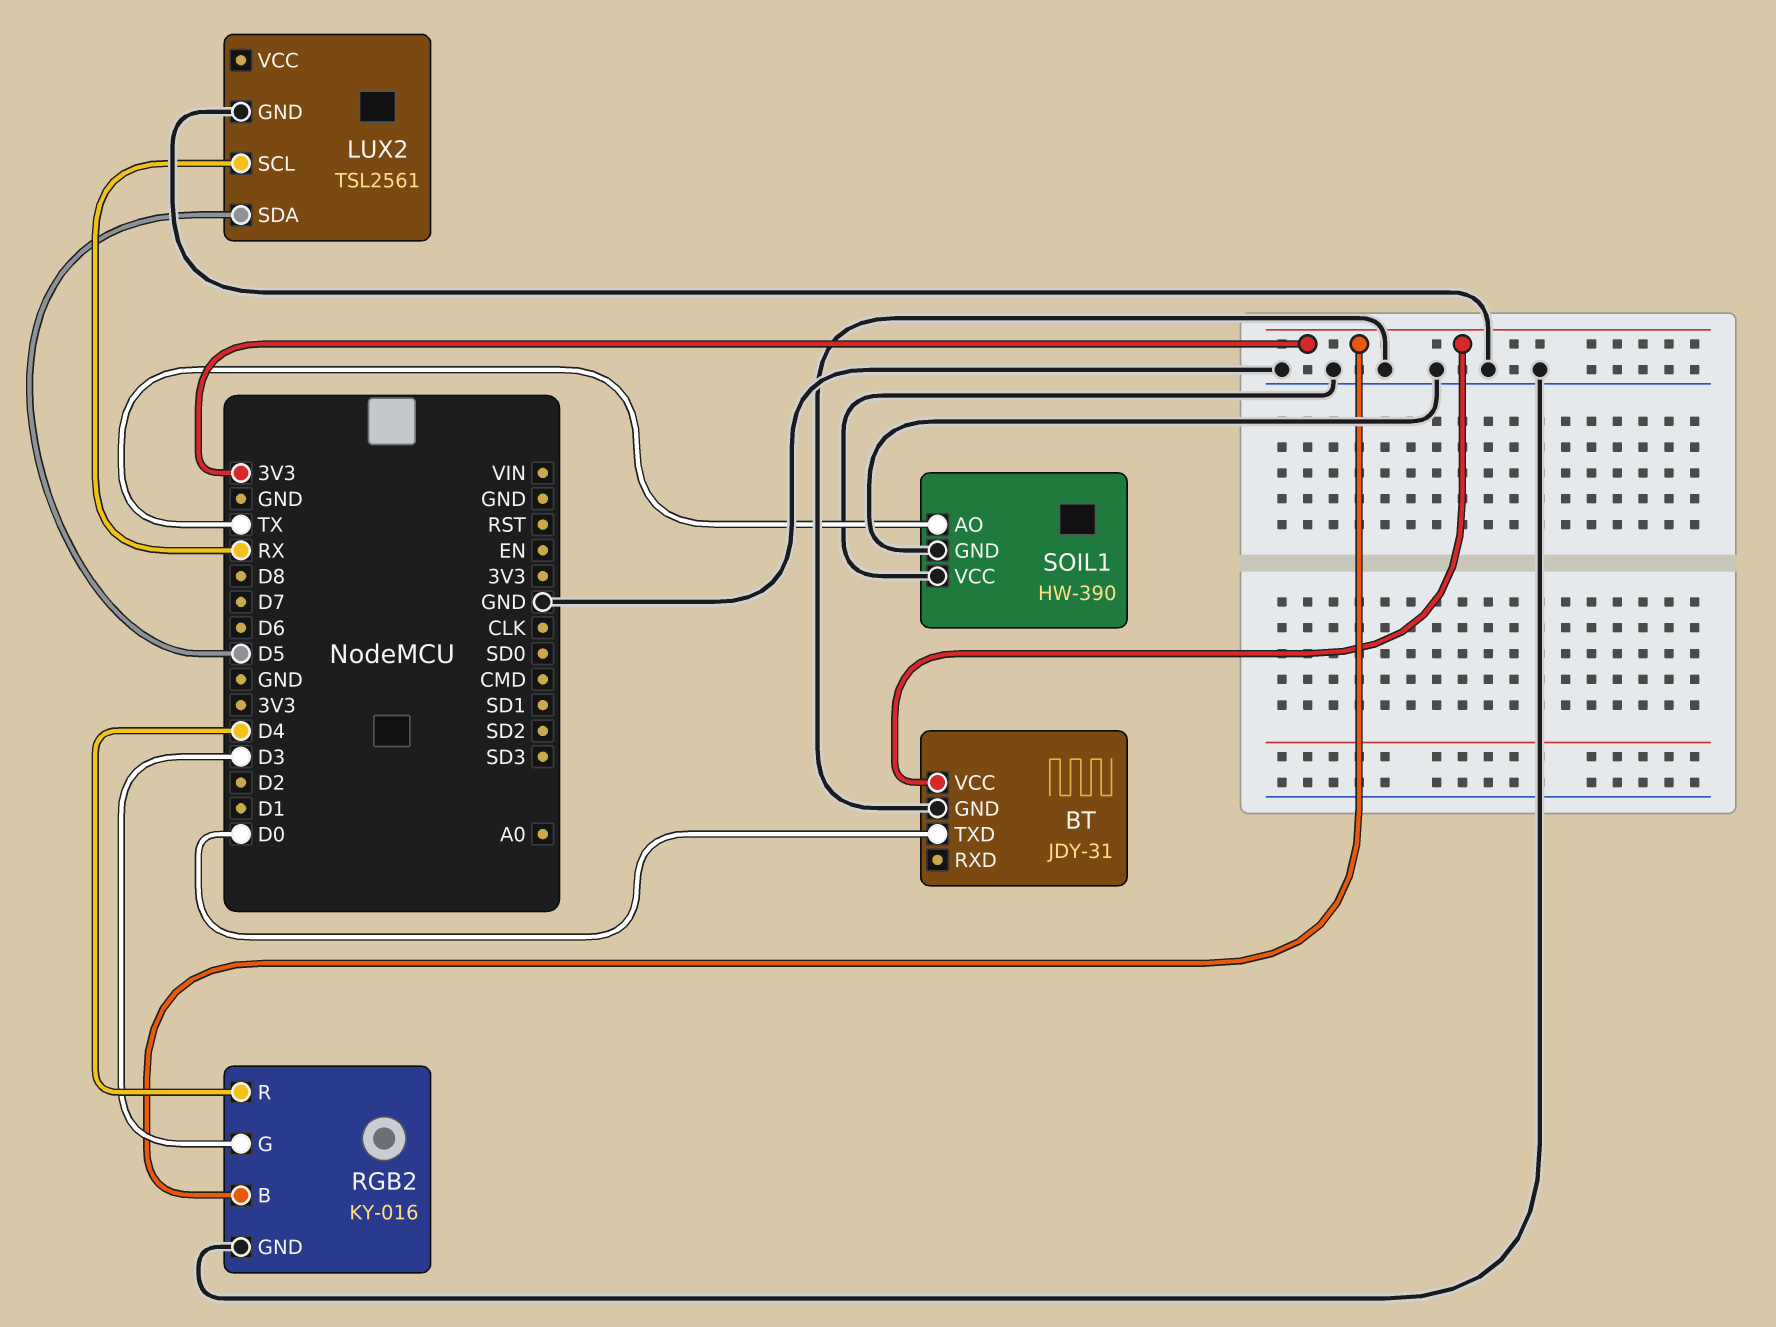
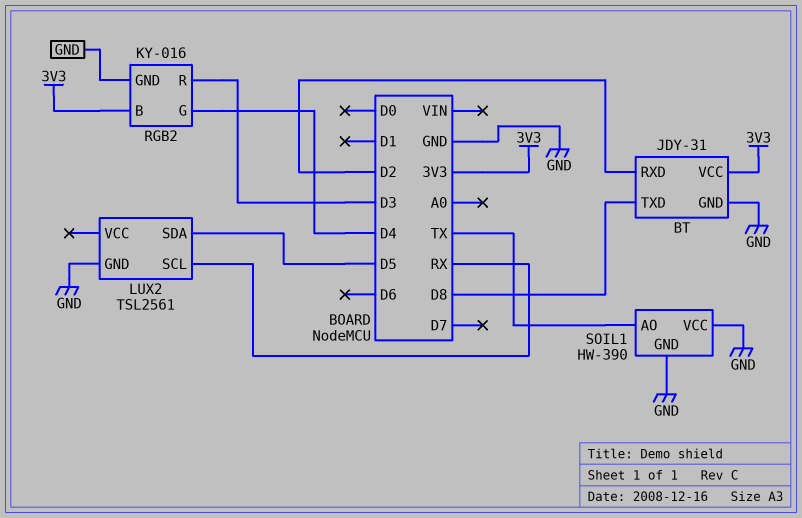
BT pin RXD: none -> D2
BT pin TXD: D0 -> D8
RGB2 pin G: D3 -> D4
RGB2 pin R: D4 -> D3

